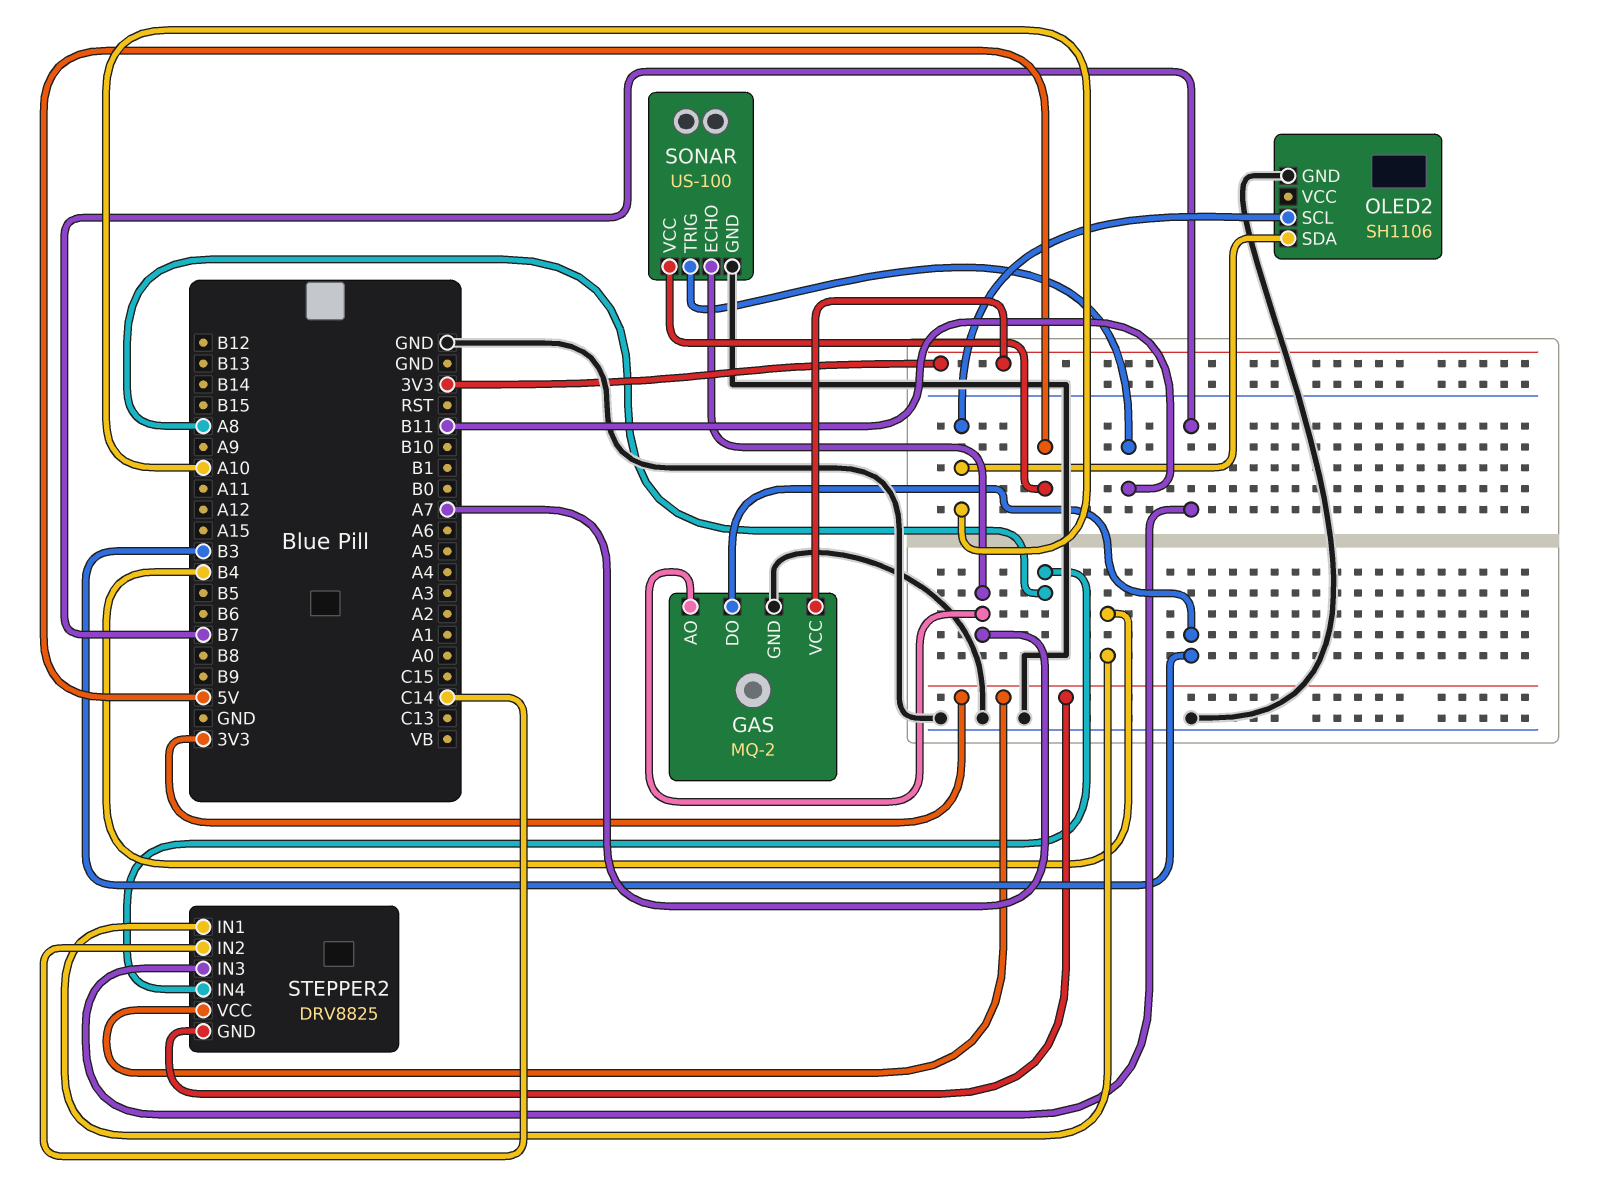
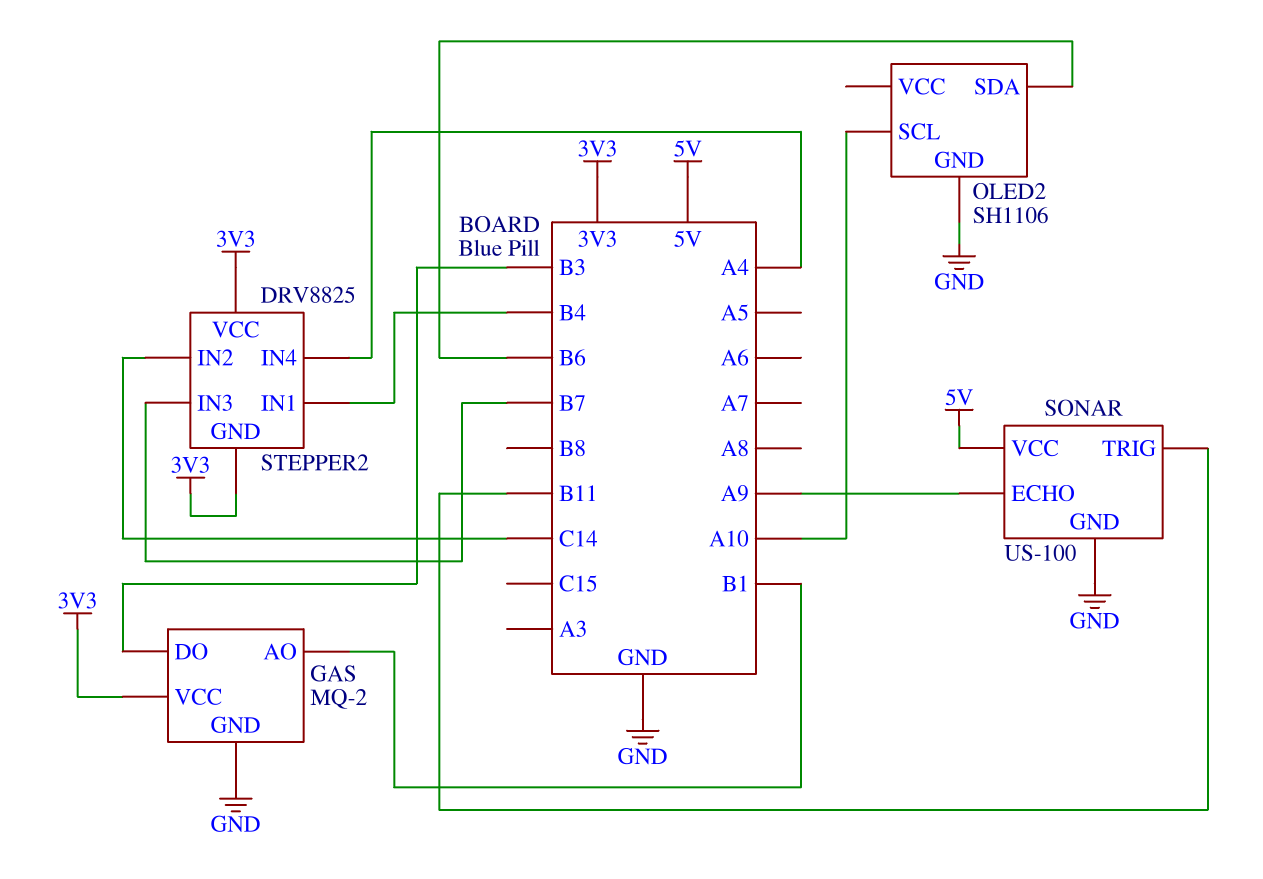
GAS pin AO: A7 -> B1
OLED2 pin SDA: A10 -> B6
SONAR pin ECHO: A7 -> A9
STEPPER2 pin IN4: A8 -> A4

